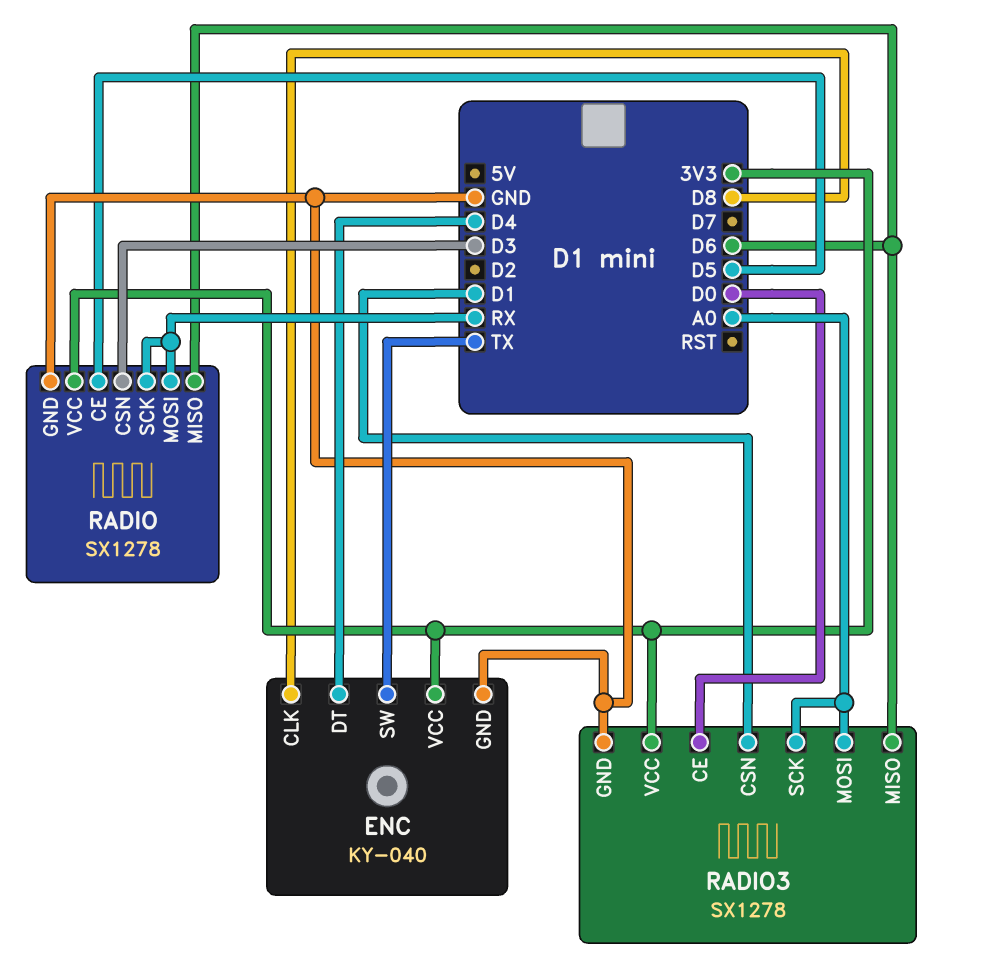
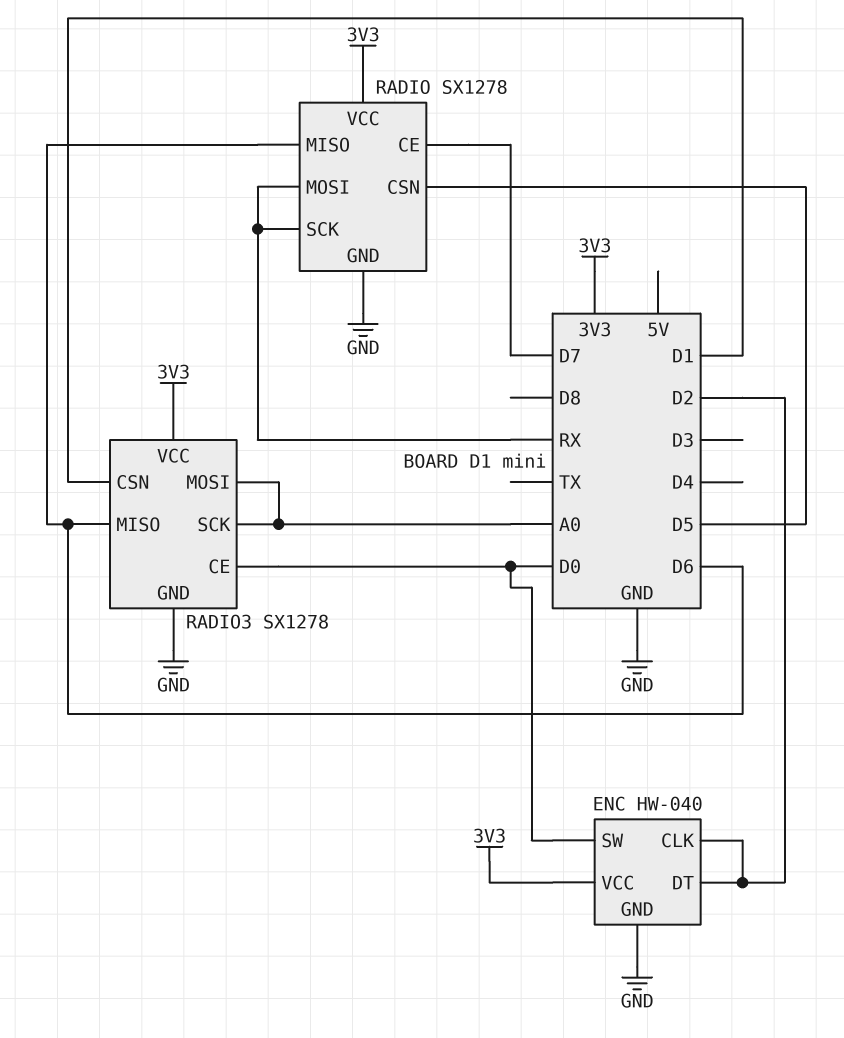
ENC: KY-040 -> HW-040
ENC pin CLK: D8 -> D2
ENC pin DT: D4 -> D2
ENC pin SW: TX -> D0
RADIO pin CE: D5 -> D7
RADIO pin CSN: D3 -> D5

